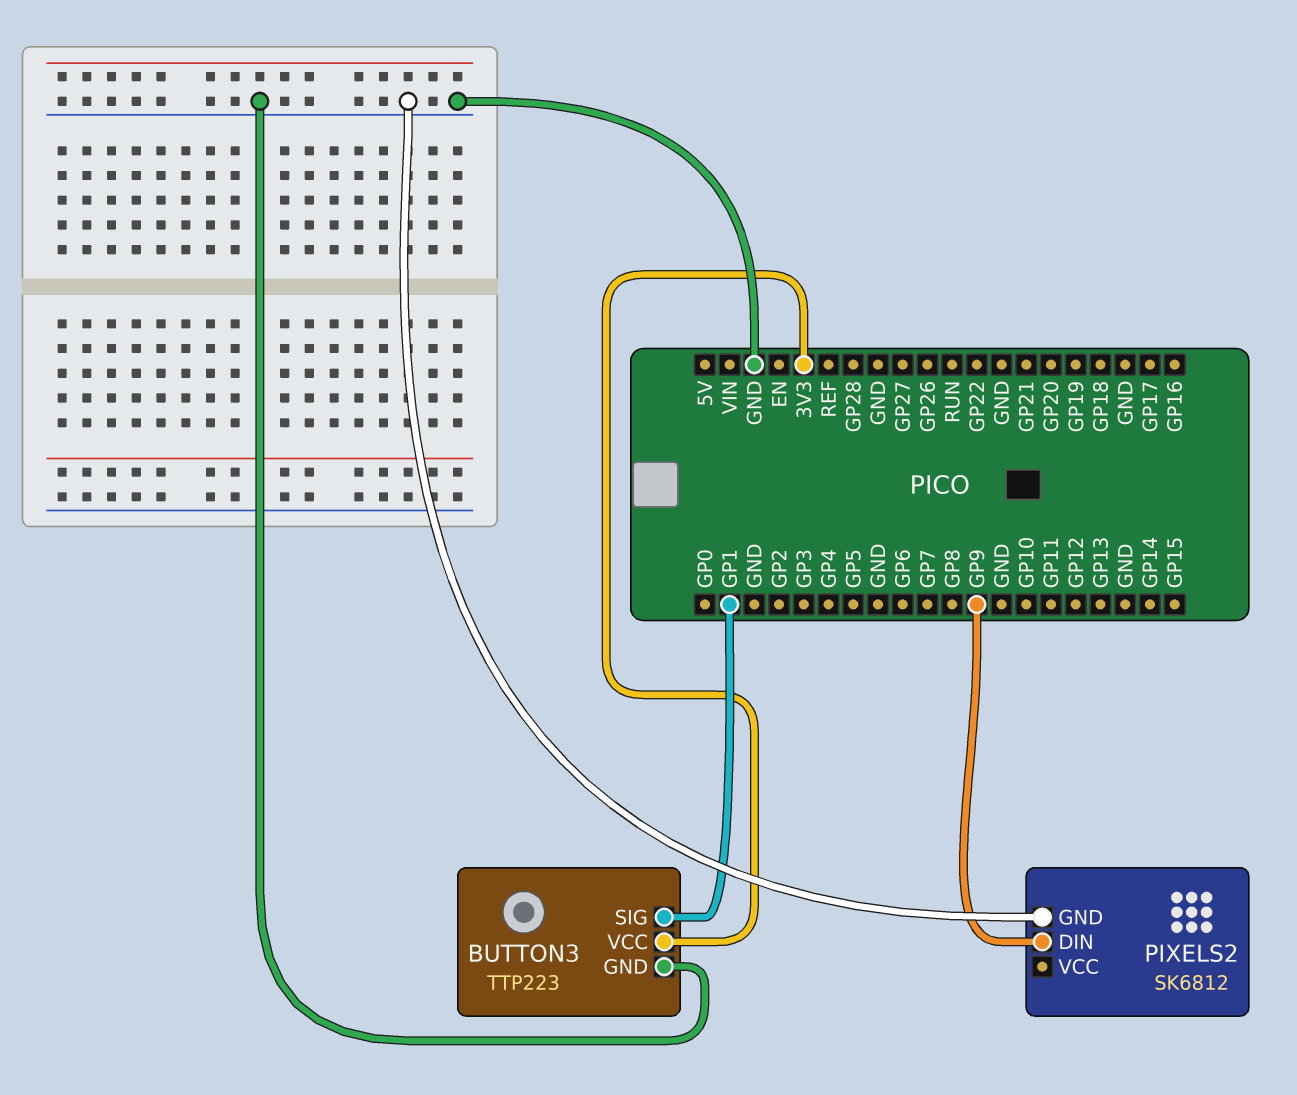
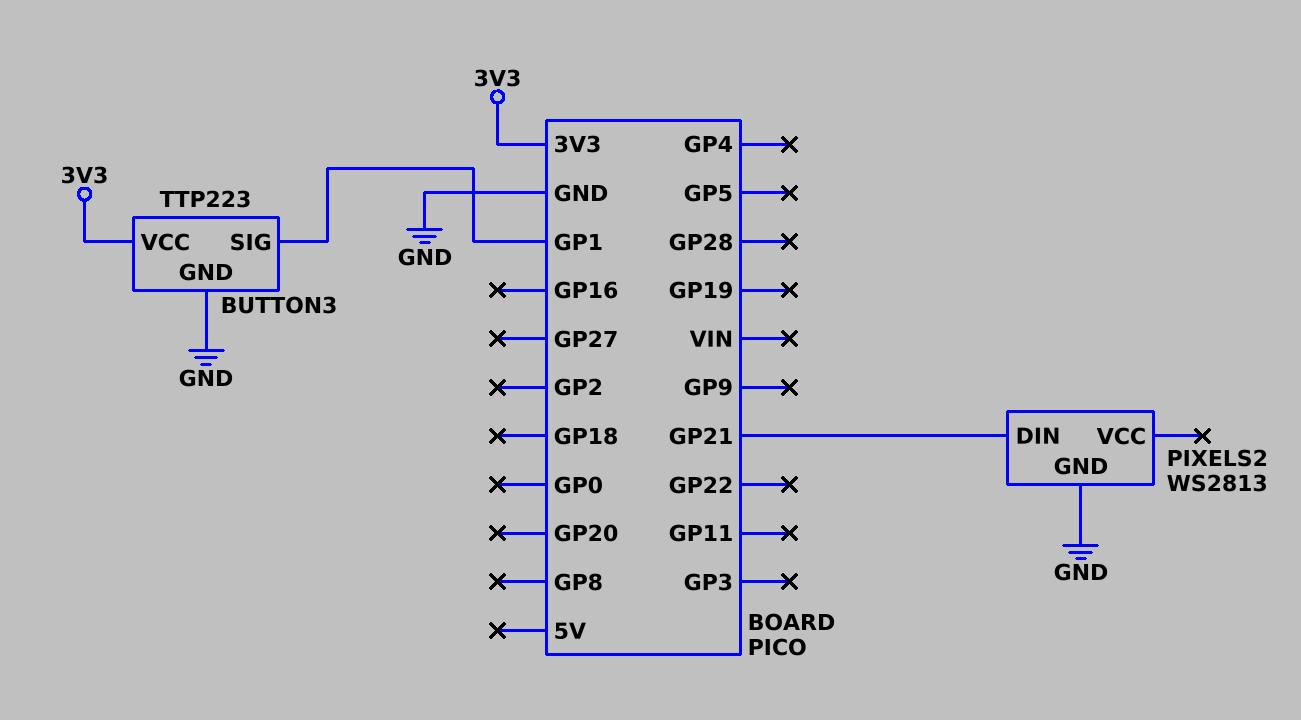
PIXELS2: SK6812 -> WS2813
PIXELS2 pin DIN: GP9 -> GP21

